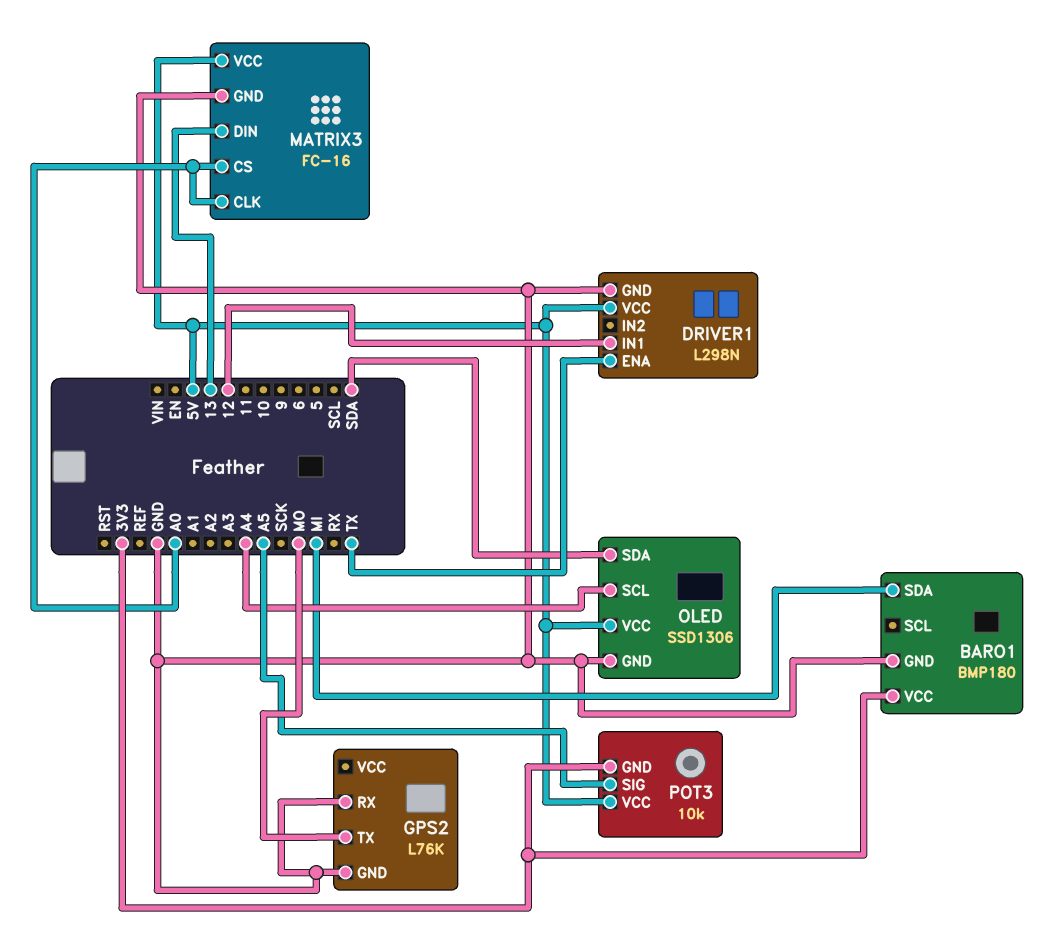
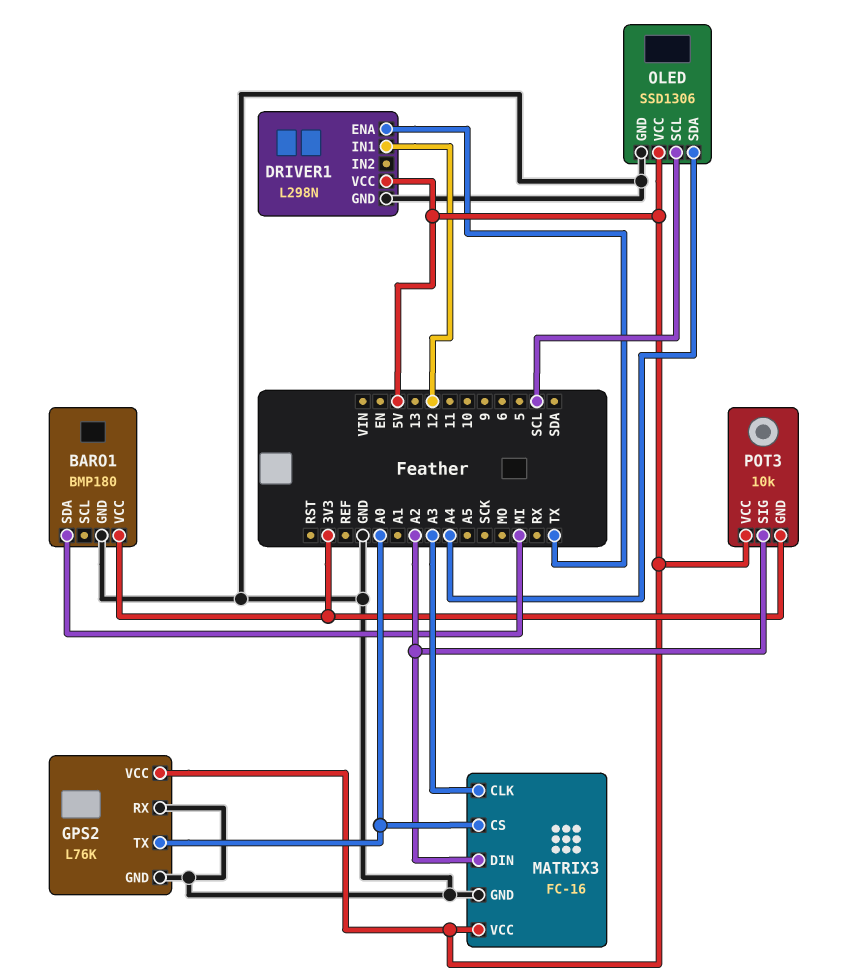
GPS2 pin TX: MO -> A0
GPS2 pin VCC: none -> 5V
MATRIX3 pin CLK: A0 -> A3
MATRIX3 pin DIN: 13 -> A2
OLED pin SCL: A4 -> SCL
OLED pin SDA: SDA -> A4
POT3 pin SIG: A5 -> A2

